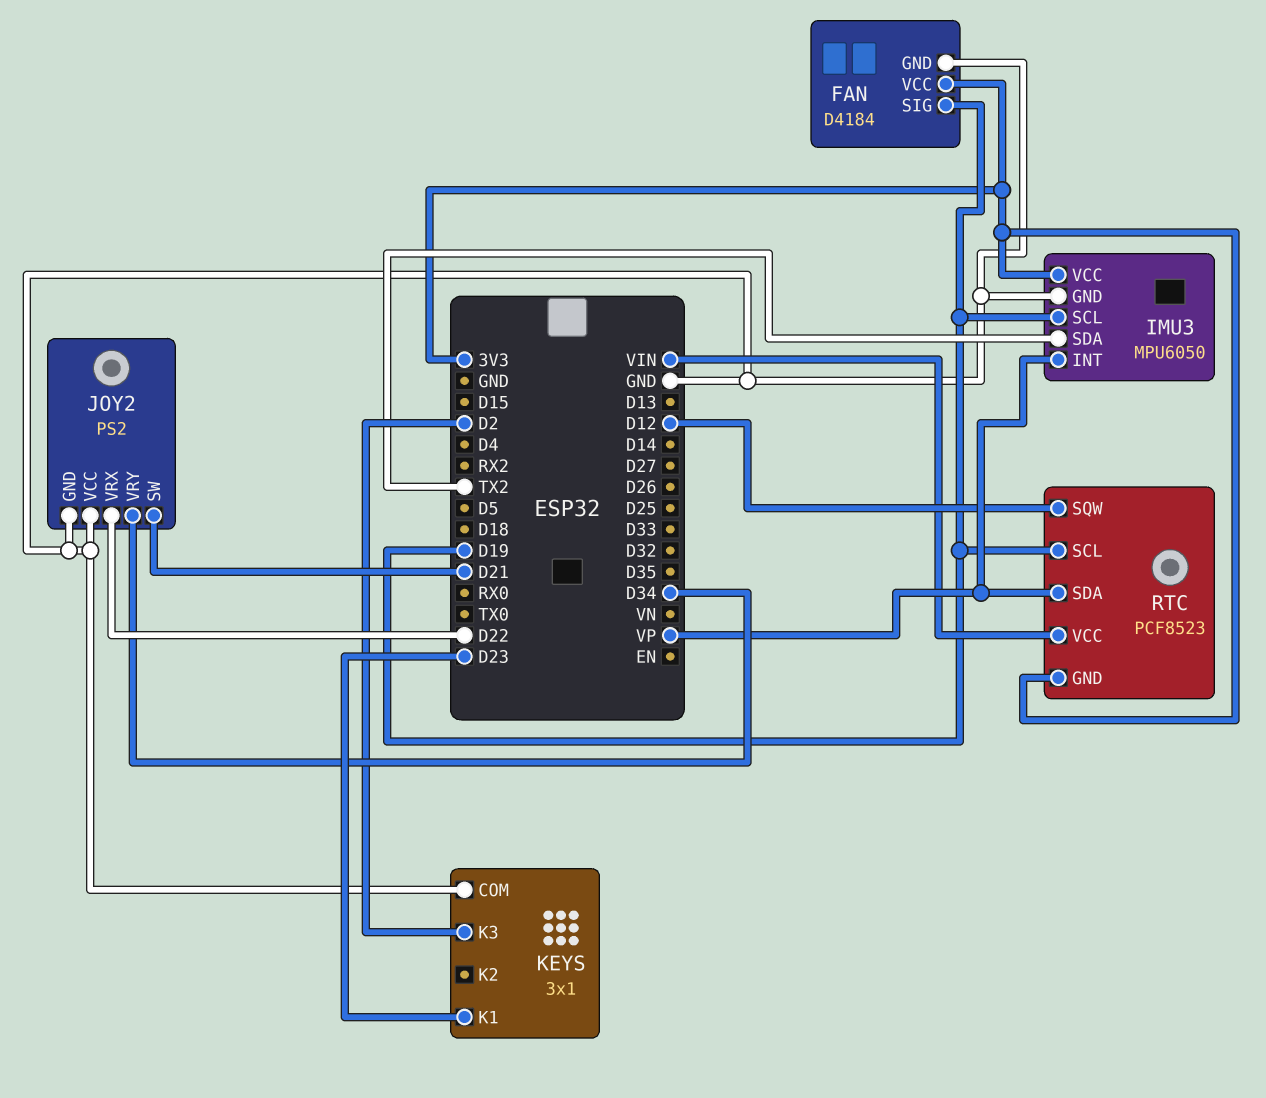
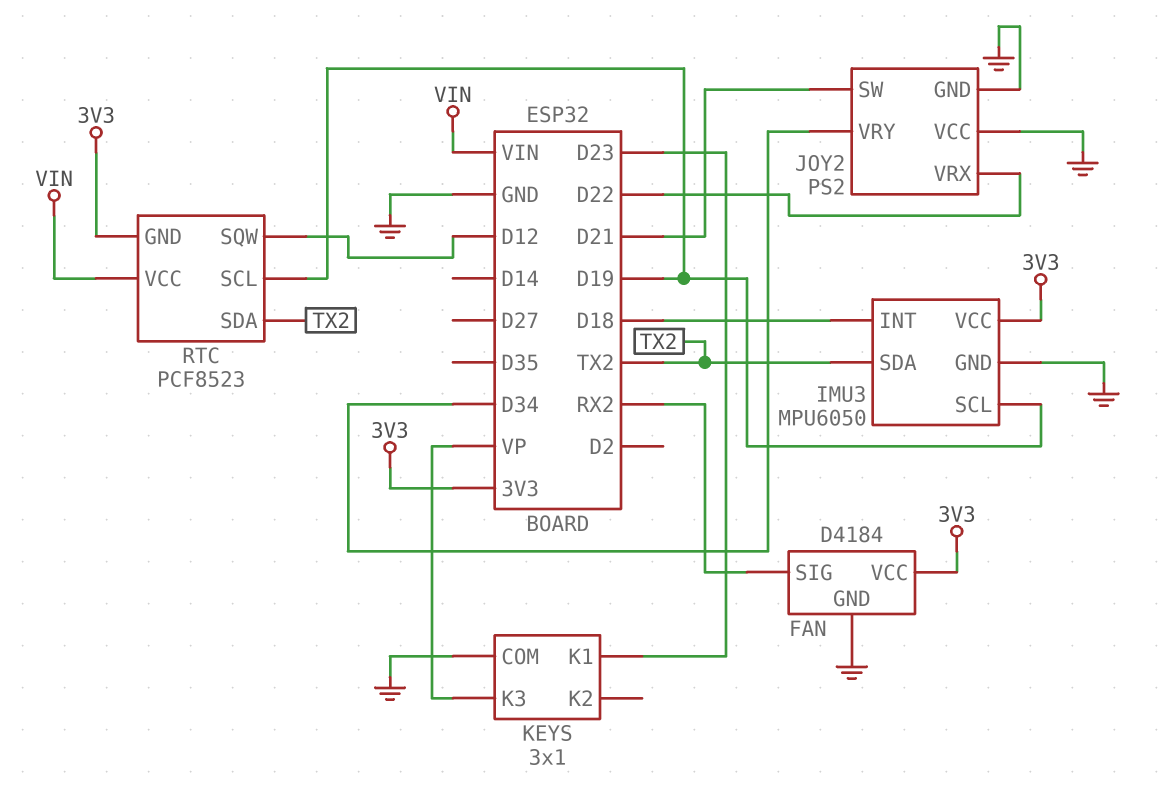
FAN pin SIG: D19 -> RX2
IMU3 pin INT: VP -> D18
KEYS pin K3: D2 -> VP
RTC pin SDA: VP -> TX2

